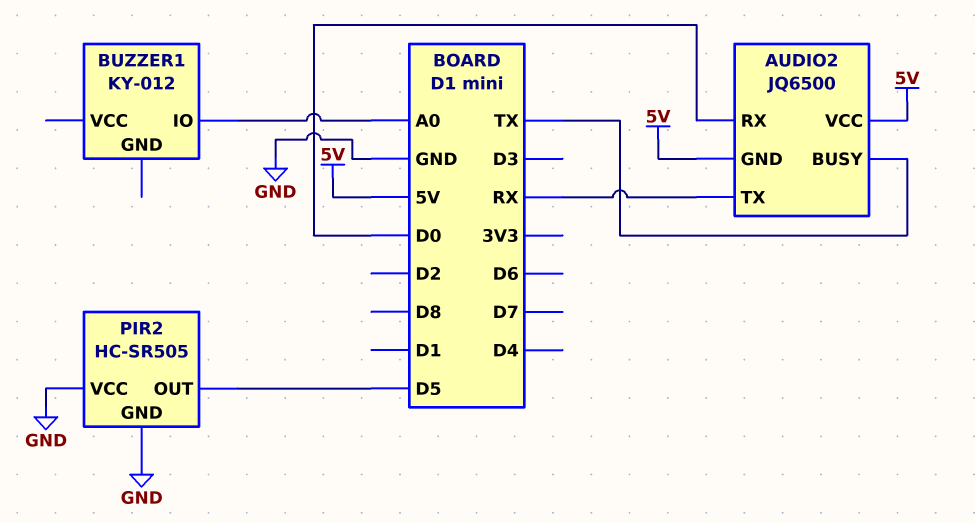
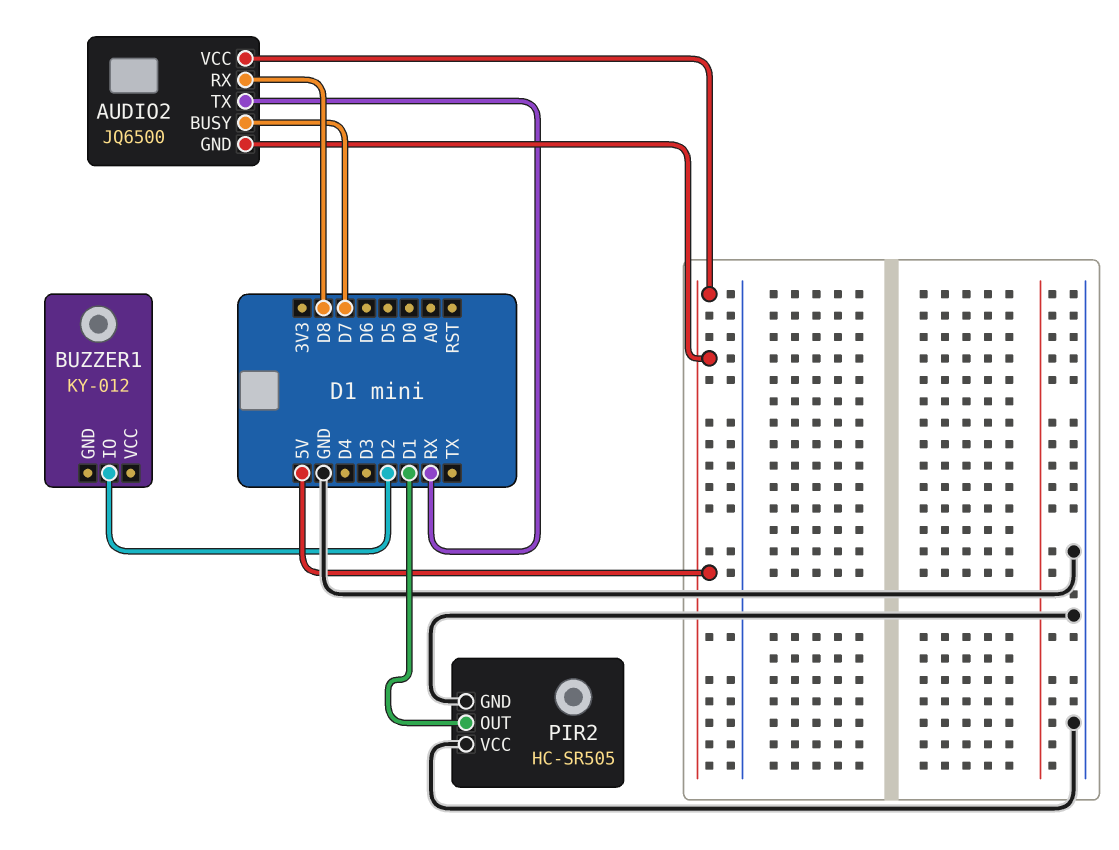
AUDIO2 pin BUSY: TX -> D7
AUDIO2 pin RX: D0 -> D8
BUZZER1 pin IO: A0 -> D2
PIR2 pin OUT: D5 -> D1

